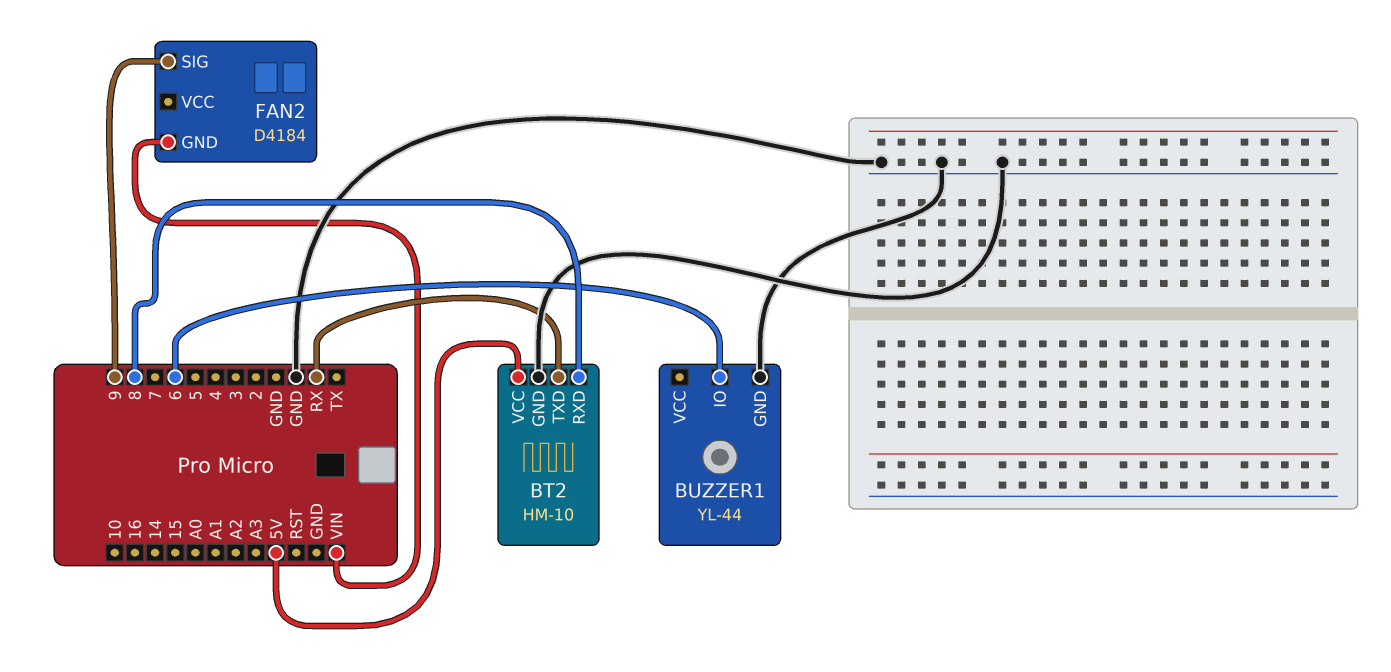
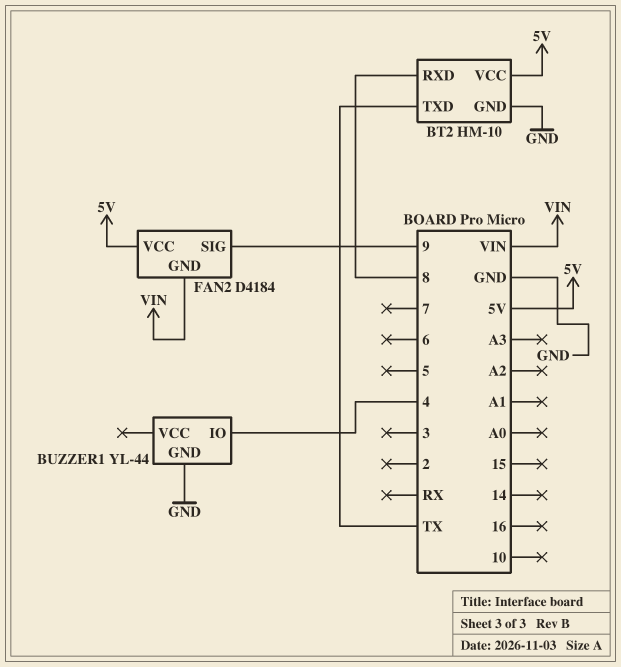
BT2 pin TXD: RX -> TX
BUZZER1 pin IO: 6 -> 4
FAN2 pin VCC: none -> 5V

